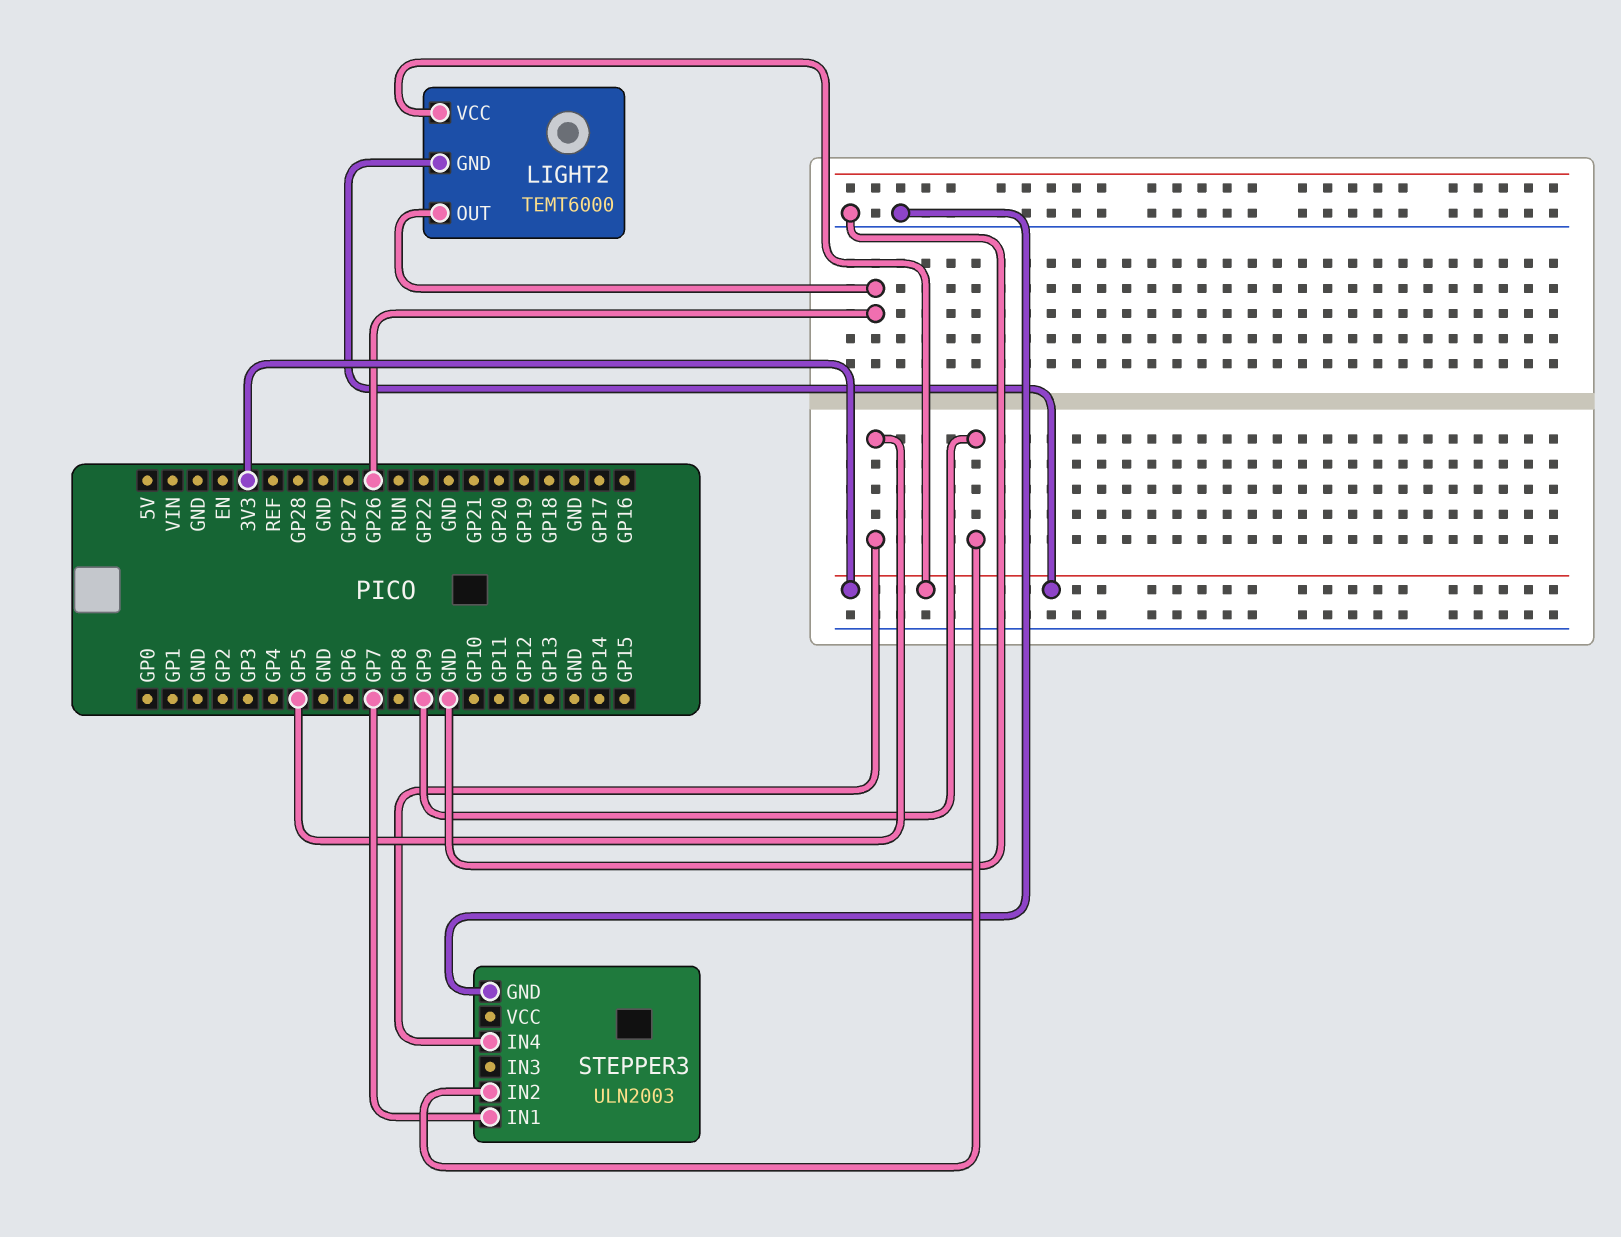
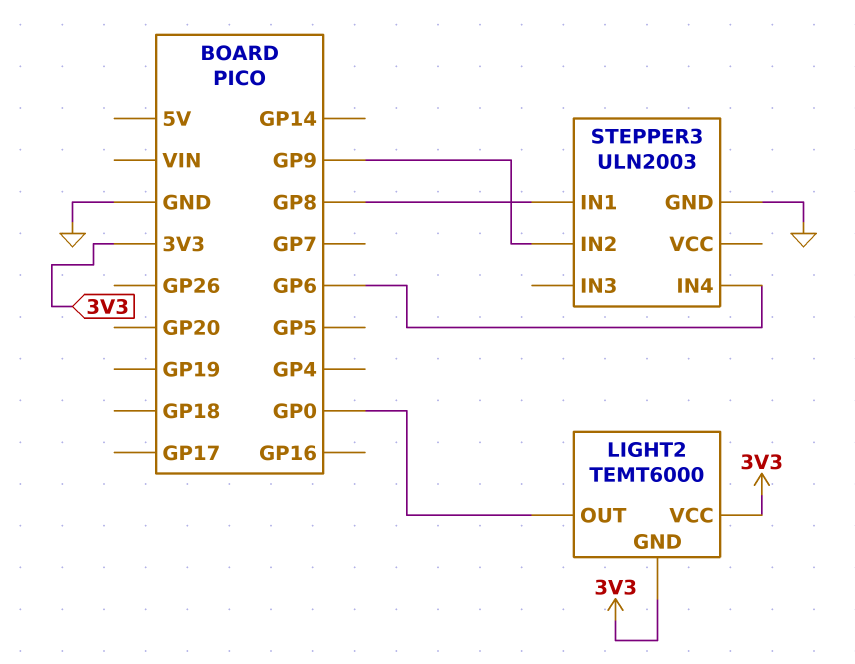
LIGHT2 pin OUT: GP26 -> GP0
STEPPER3 pin IN1: GP7 -> GP8
STEPPER3 pin IN4: GP5 -> GP6

